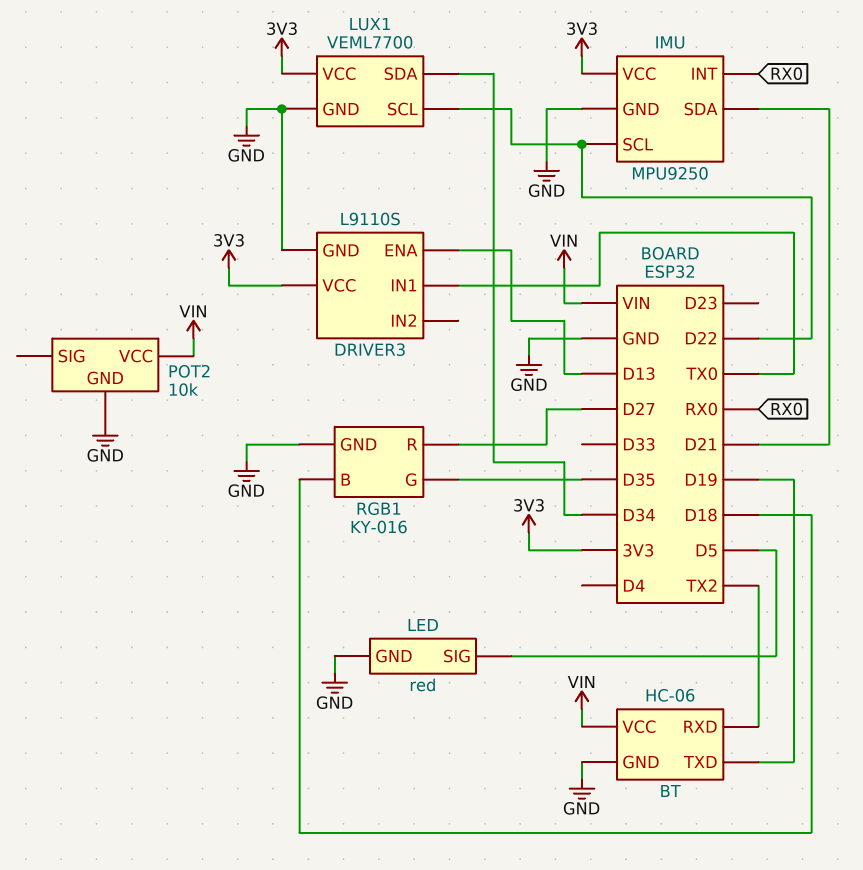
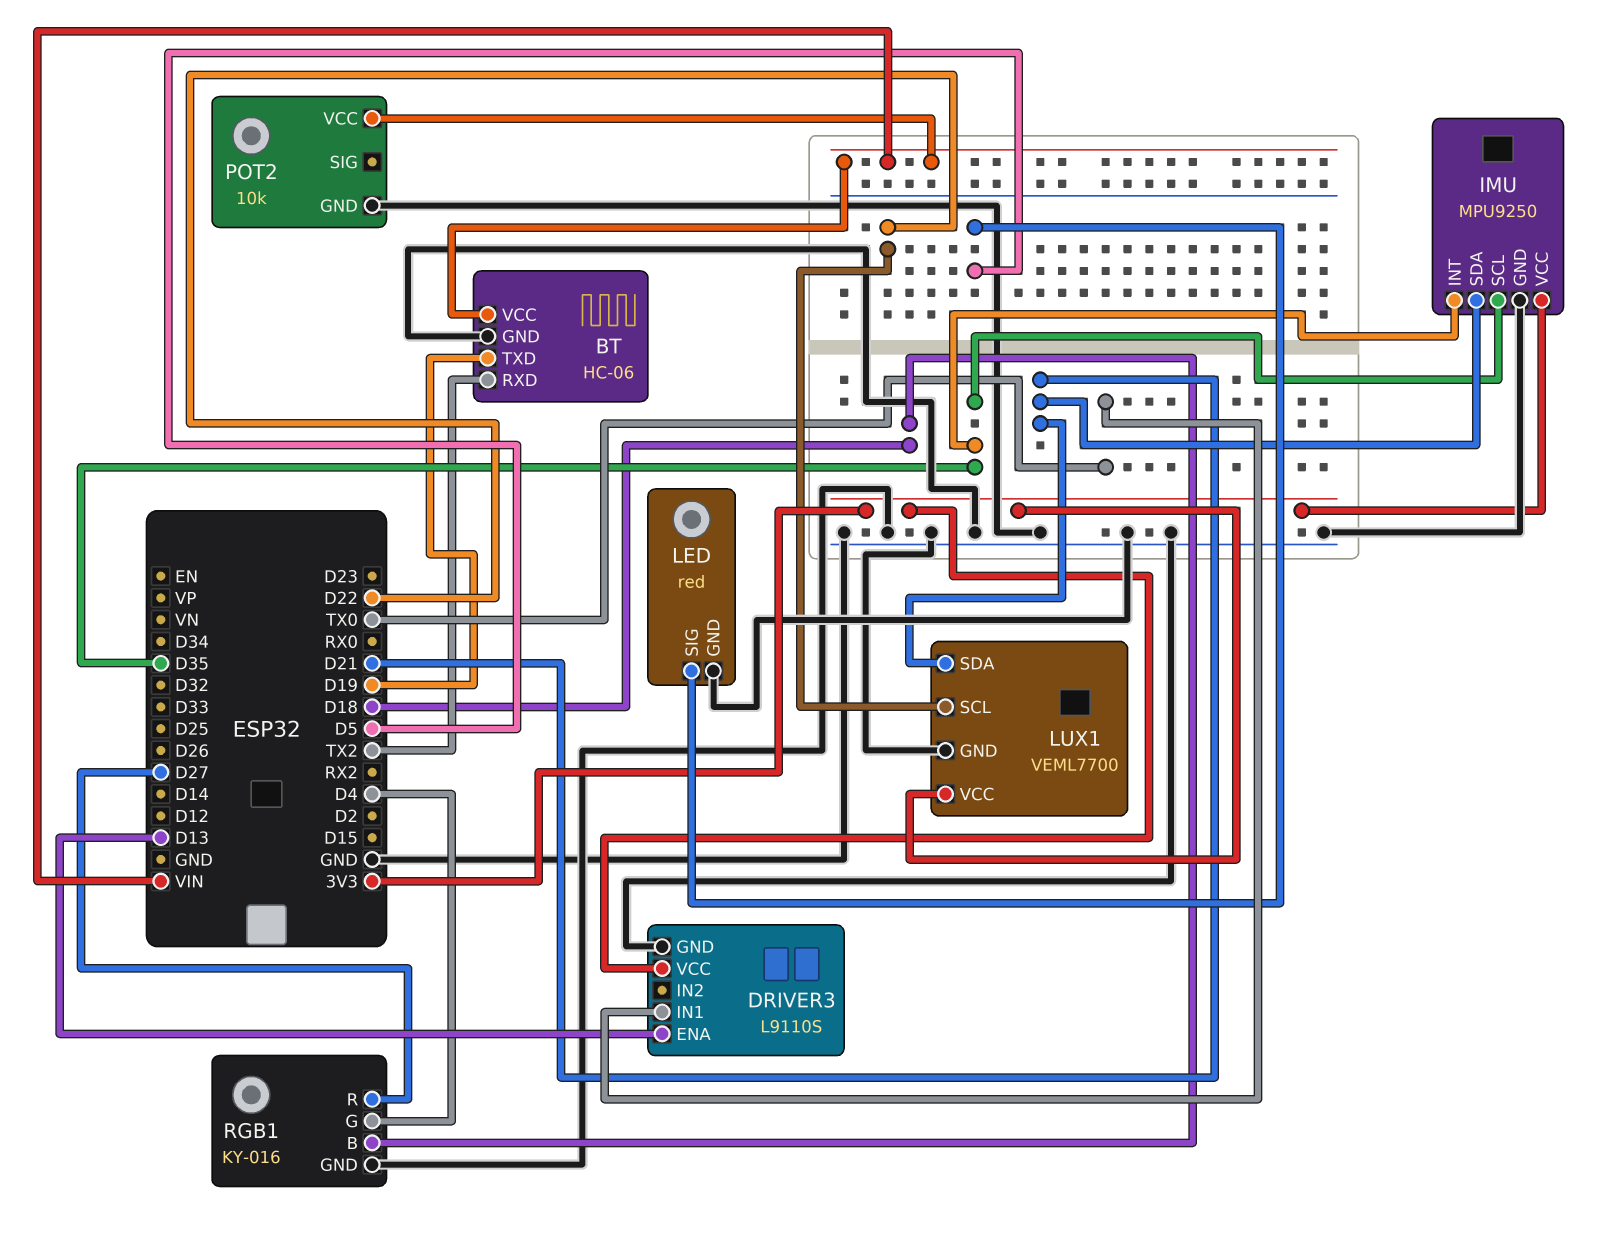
IMU pin INT: RX0 -> D35
IMU pin SCL: D22 -> D35
LUX1 pin SDA: D34 -> D21
RGB1 pin G: D35 -> D4

